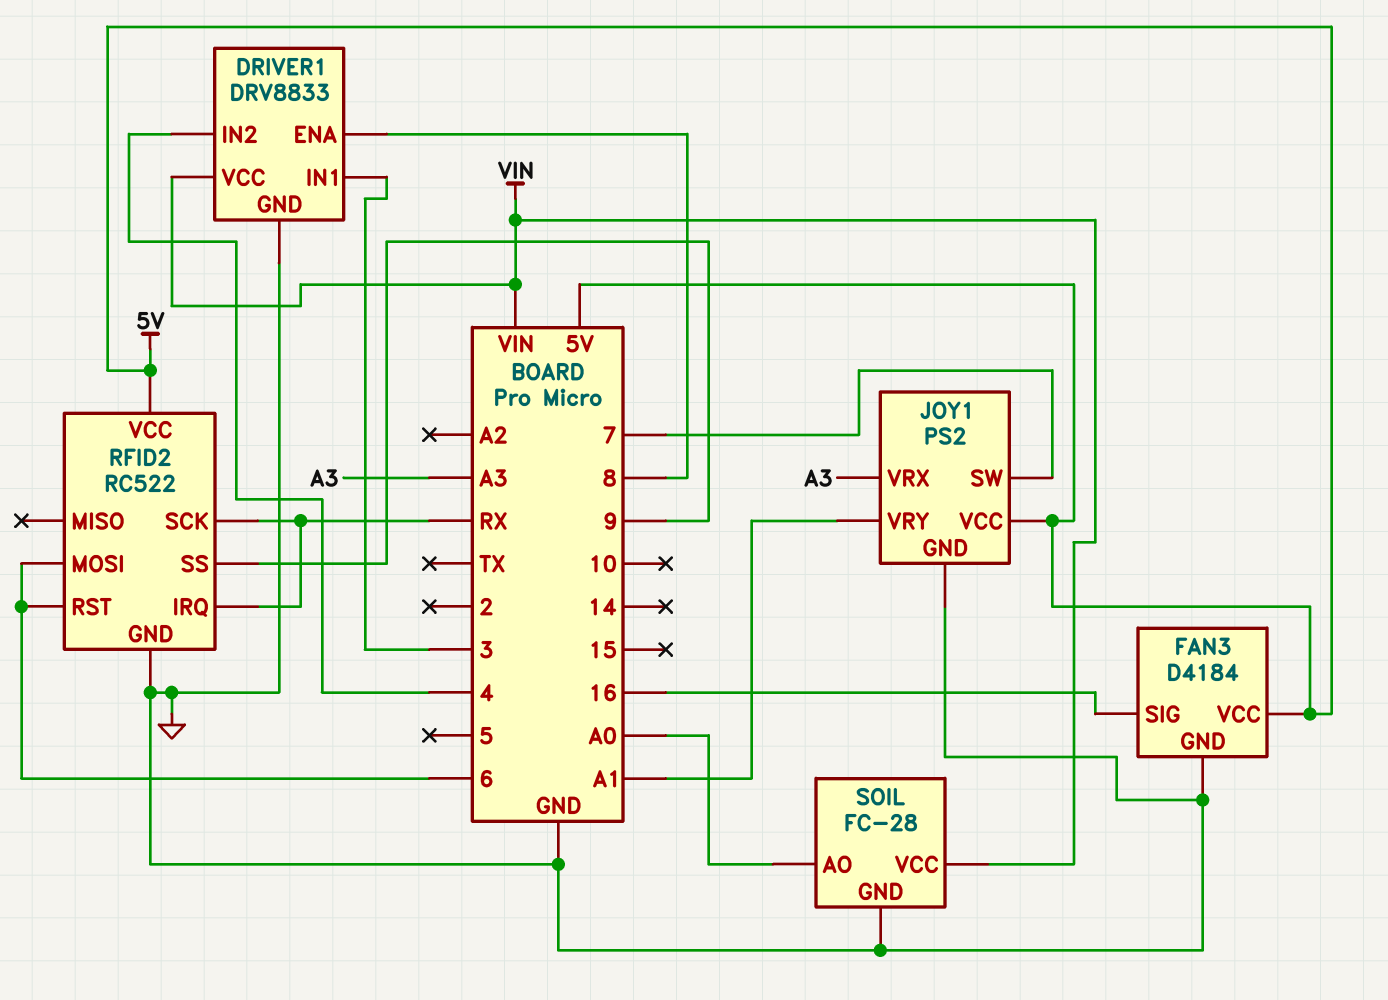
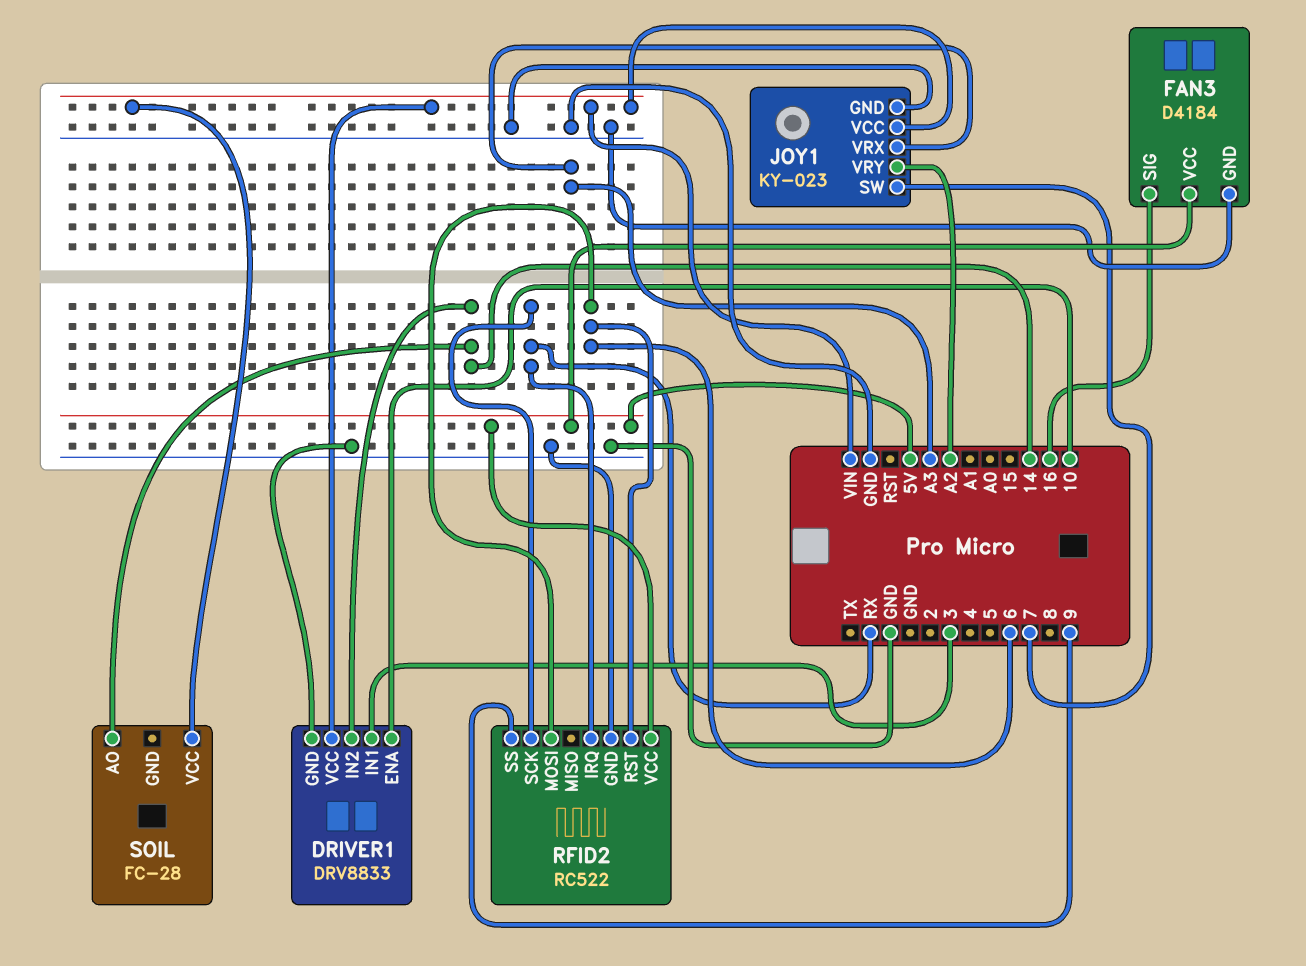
DRIVER1 pin ENA: 8 -> 10
DRIVER1 pin IN2: 4 -> 14
JOY1: PS2 -> KY-023
JOY1 pin VCC: 5V -> VIN
JOY1 pin VRY: A1 -> A2
SOIL pin AO: A0 -> 14
SOIL pin GND: GND -> none

